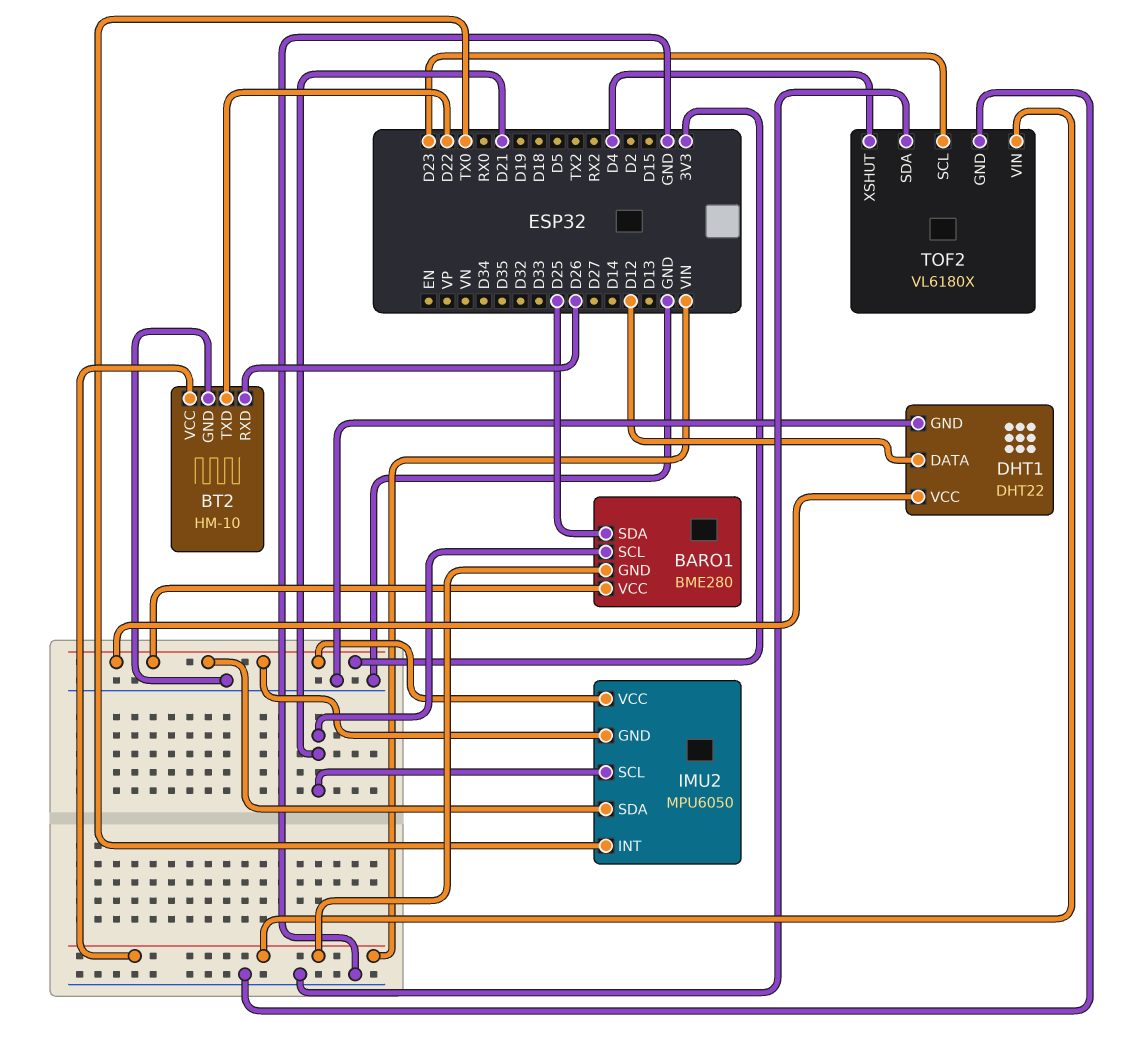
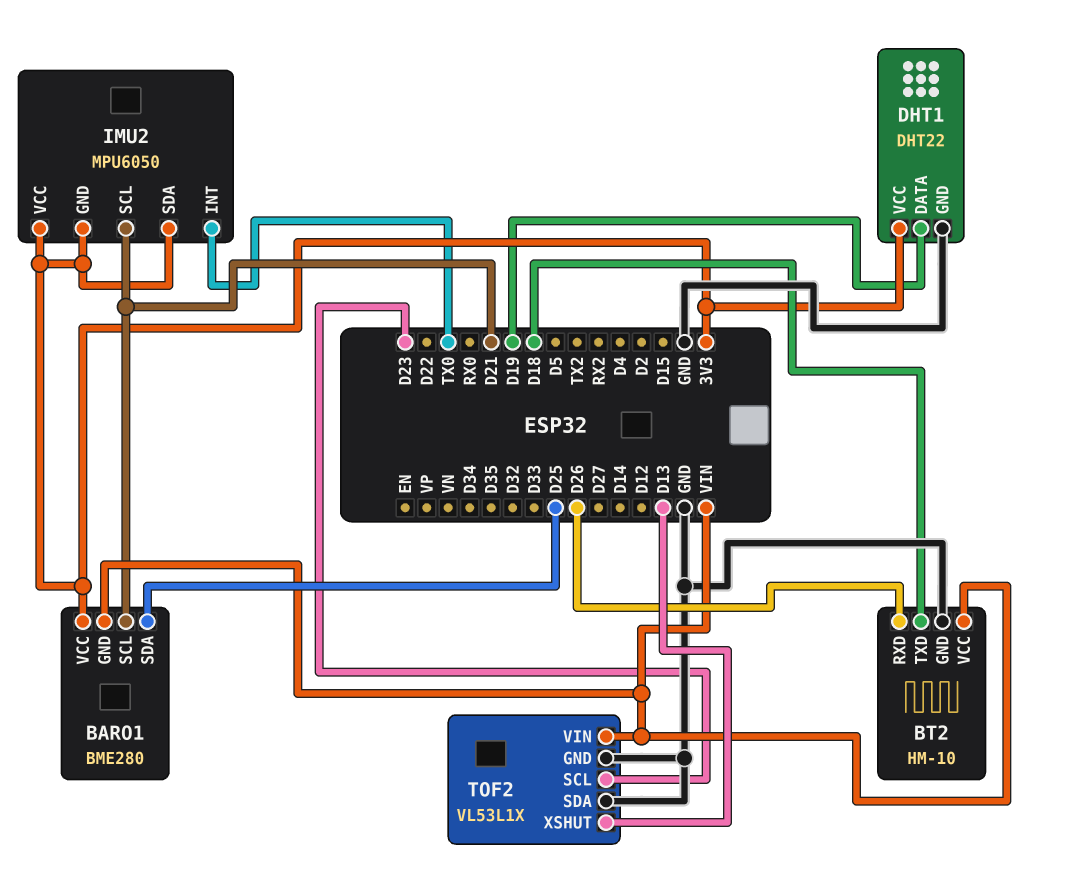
BT2 pin TXD: D22 -> D18
DHT1 pin DATA: D12 -> D19
TOF2: VL6180X -> VL53L1X
TOF2 pin XSHUT: D4 -> D13

